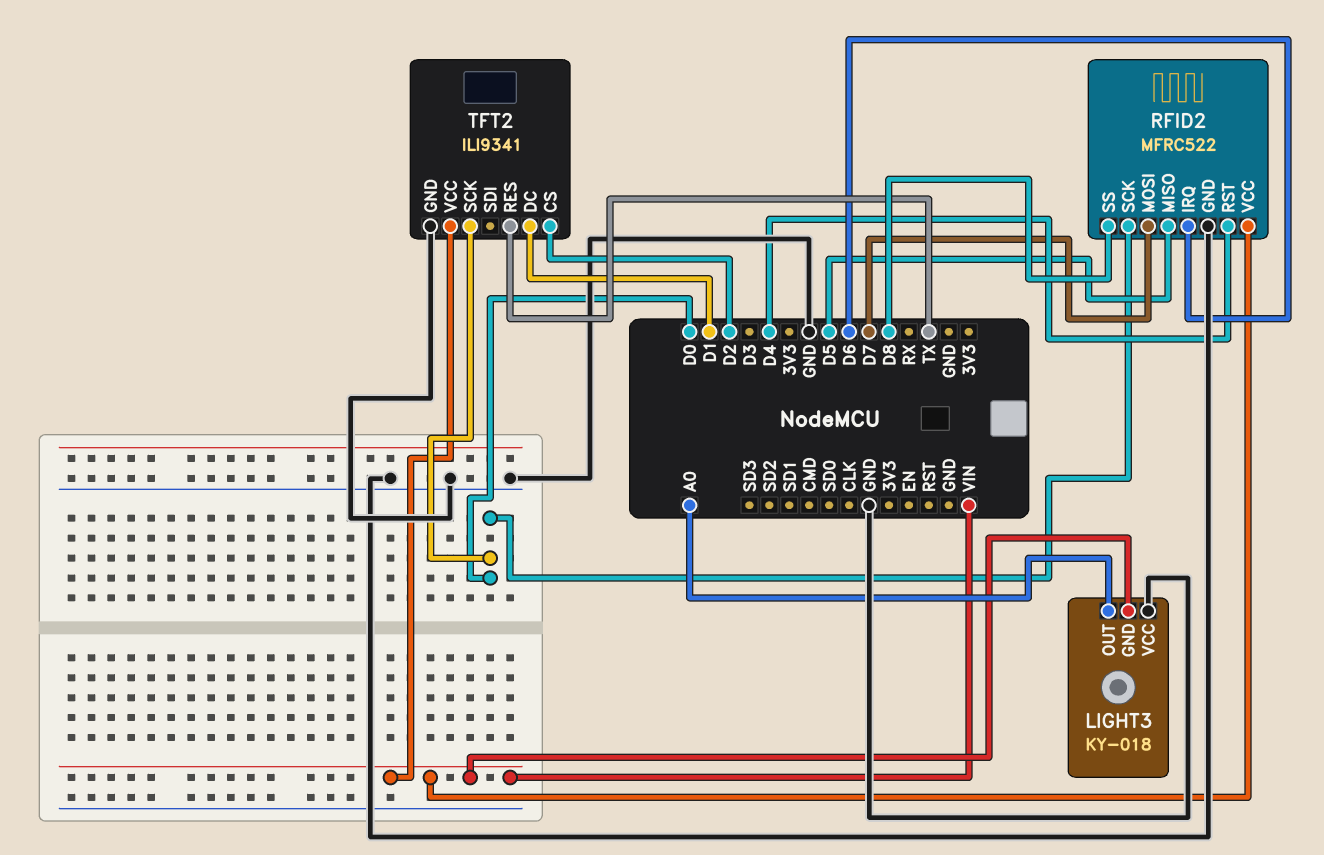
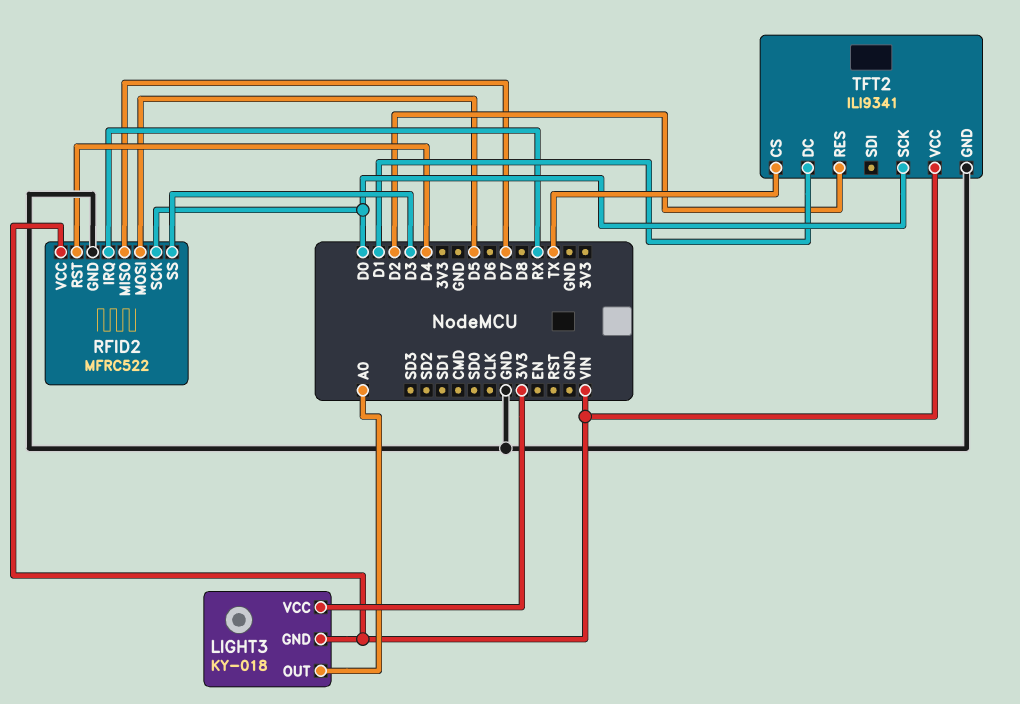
LIGHT3 pin VCC: GND -> 3V3
RFID2 pin IRQ: D6 -> RX
RFID2 pin MISO: D5 -> D7
RFID2 pin MOSI: D7 -> D5
RFID2 pin SS: D8 -> D3
TFT2 pin CS: D2 -> TX
TFT2 pin RES: TX -> D2

